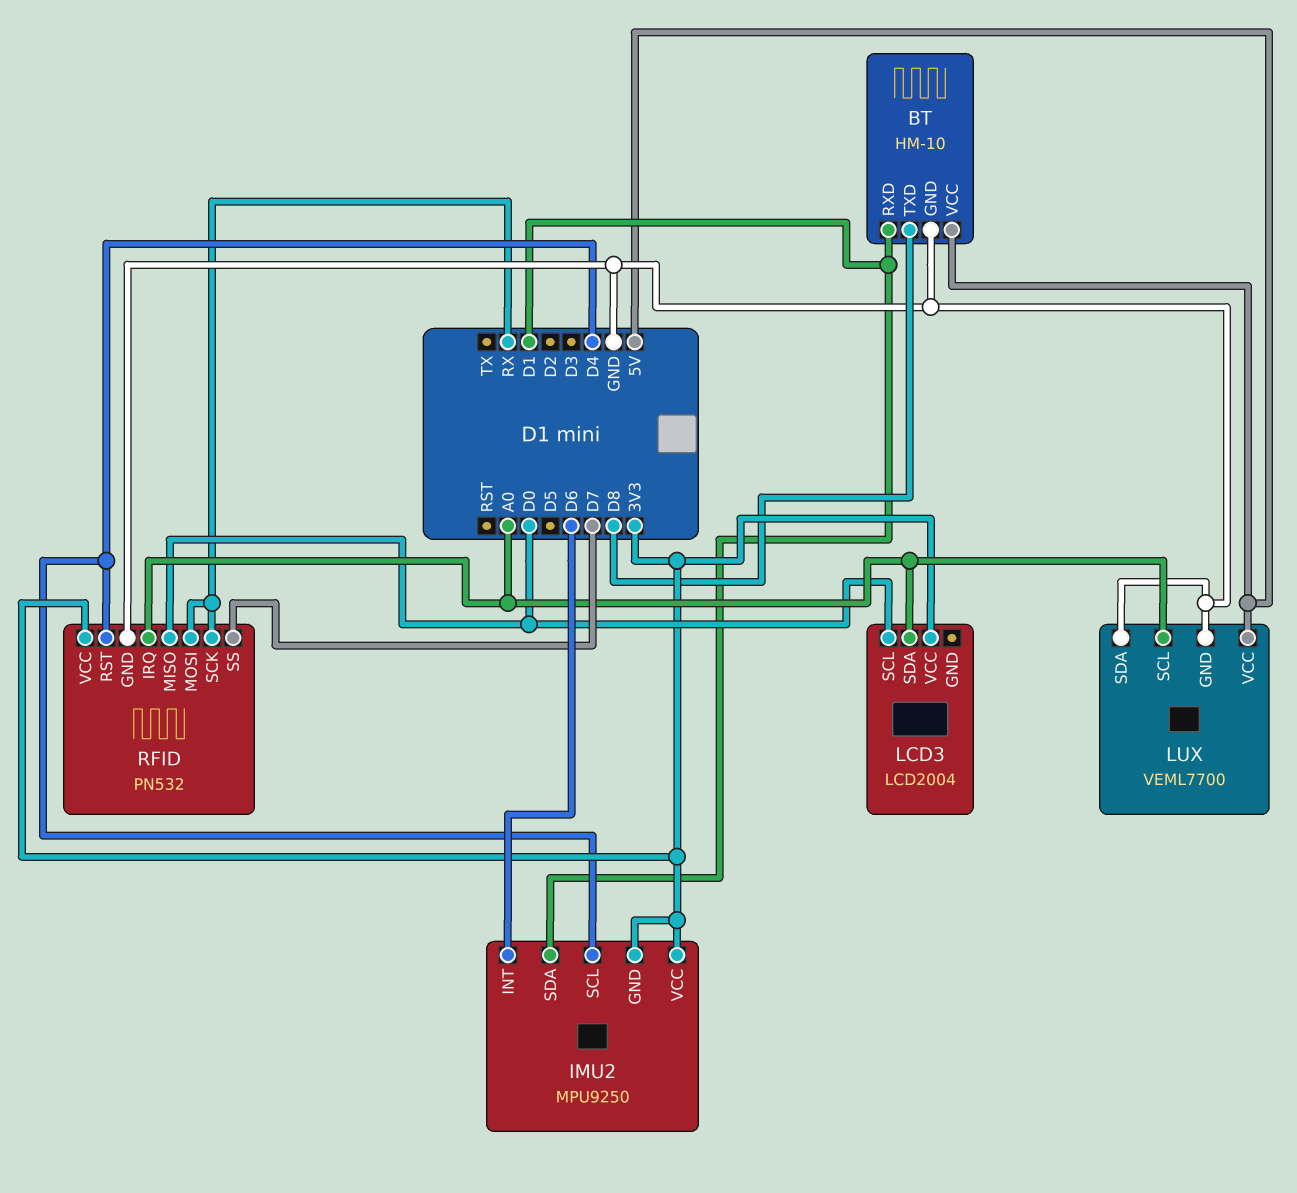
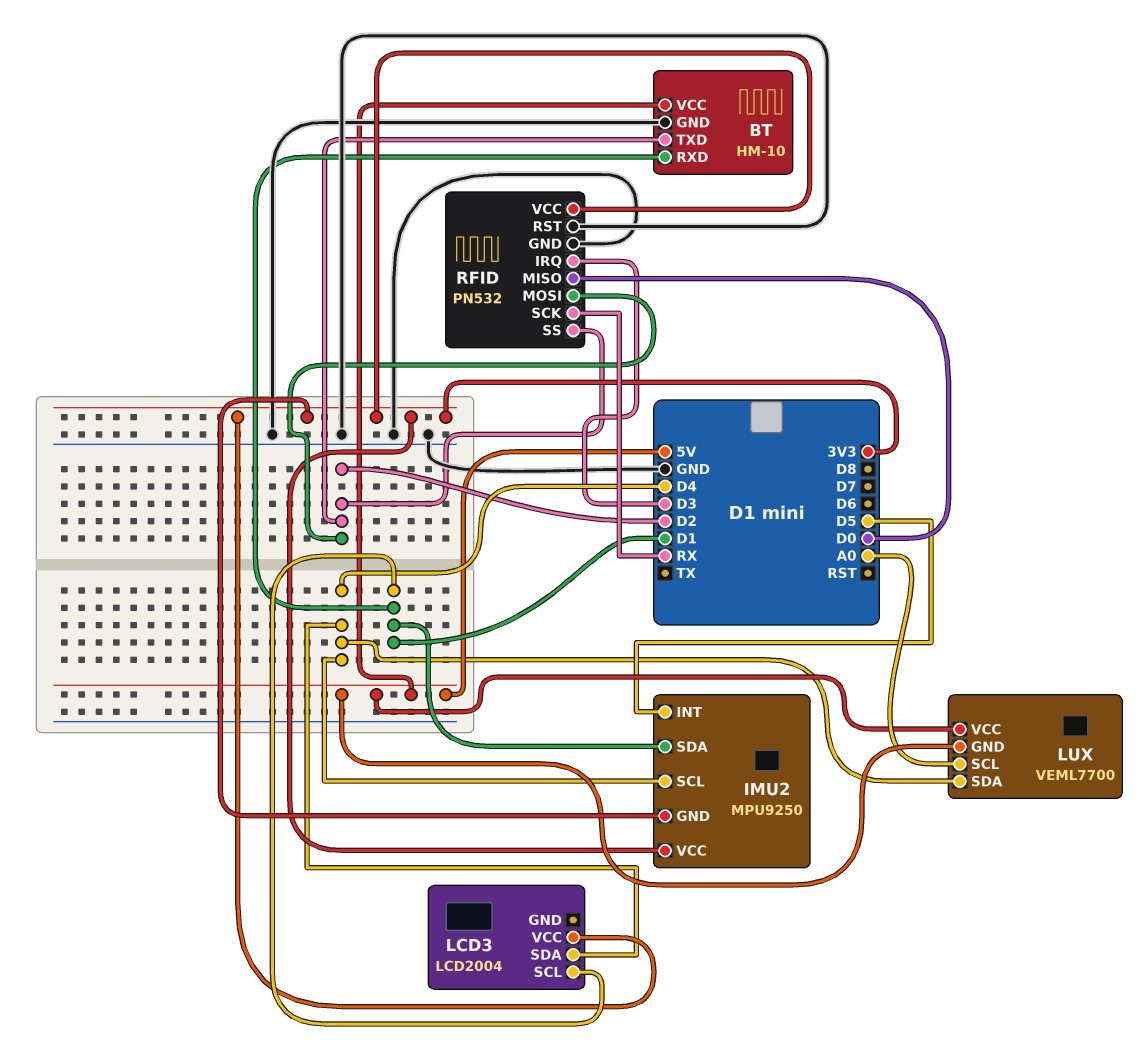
BT pin TXD: D8 -> D2
IMU2 pin INT: D6 -> D5
LCD3 pin SCL: D0 -> D1
LCD3 pin SDA: A0 -> D4
LUX pin GND: GND -> 5V
LUX pin SDA: GND -> D4
RFID pin IRQ: A0 -> D3
RFID pin MOSI: RX -> D2
RFID pin RST: D4 -> GND
RFID pin SS: D7 -> D2

